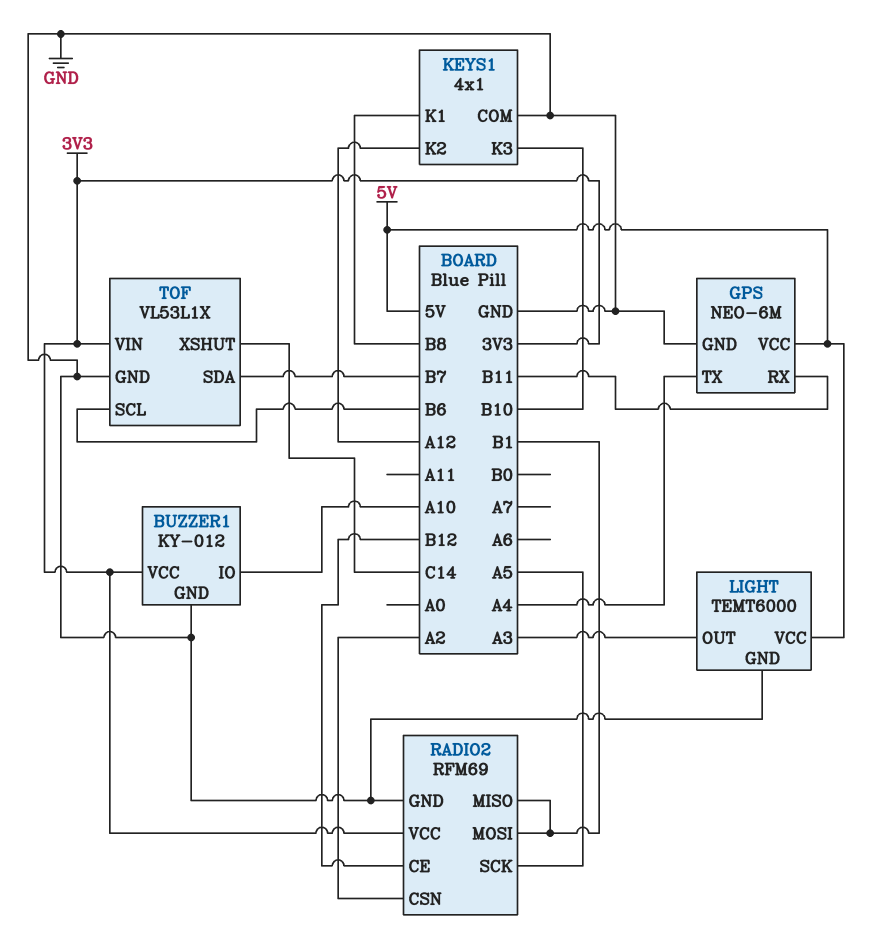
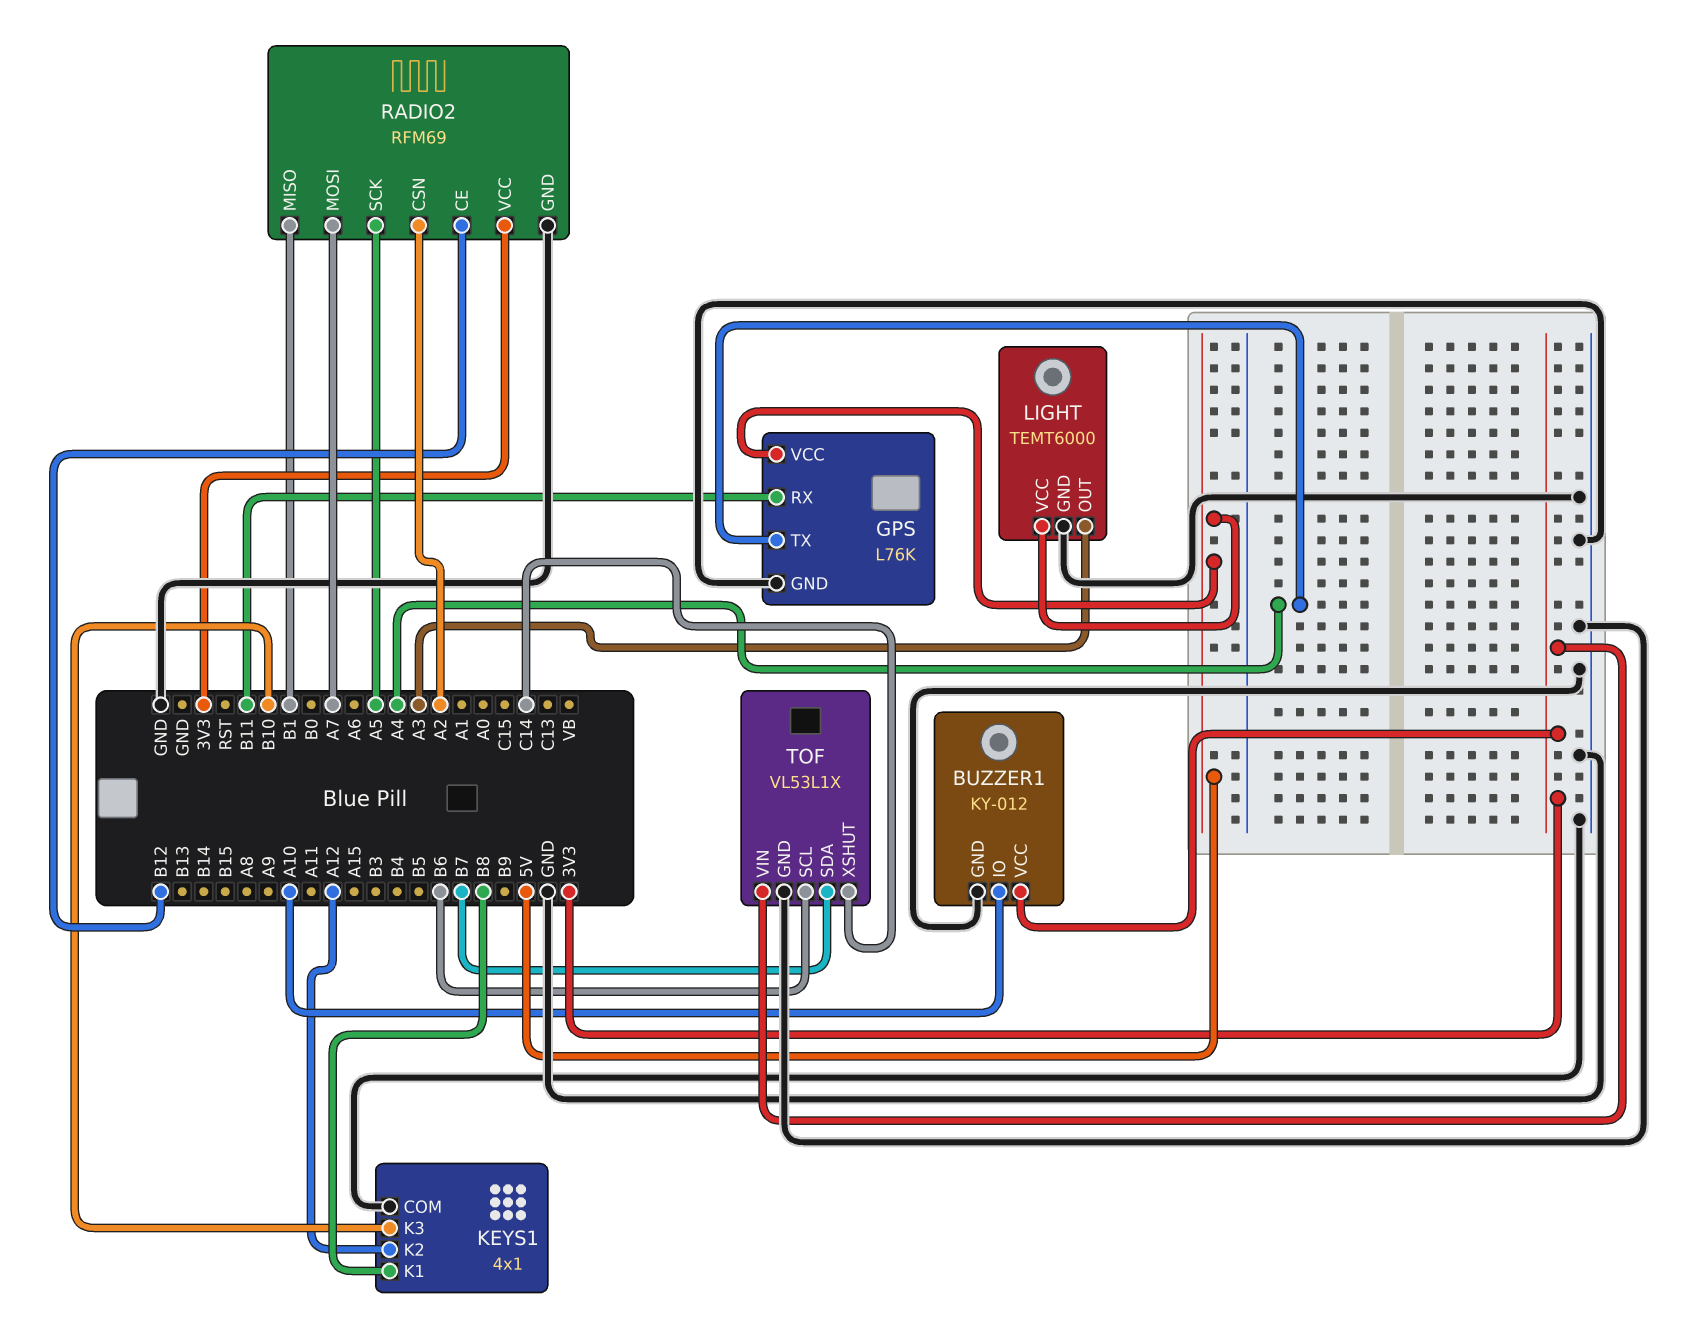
GPS: NEO-6M -> L76K
RADIO2 pin MOSI: B1 -> A7

